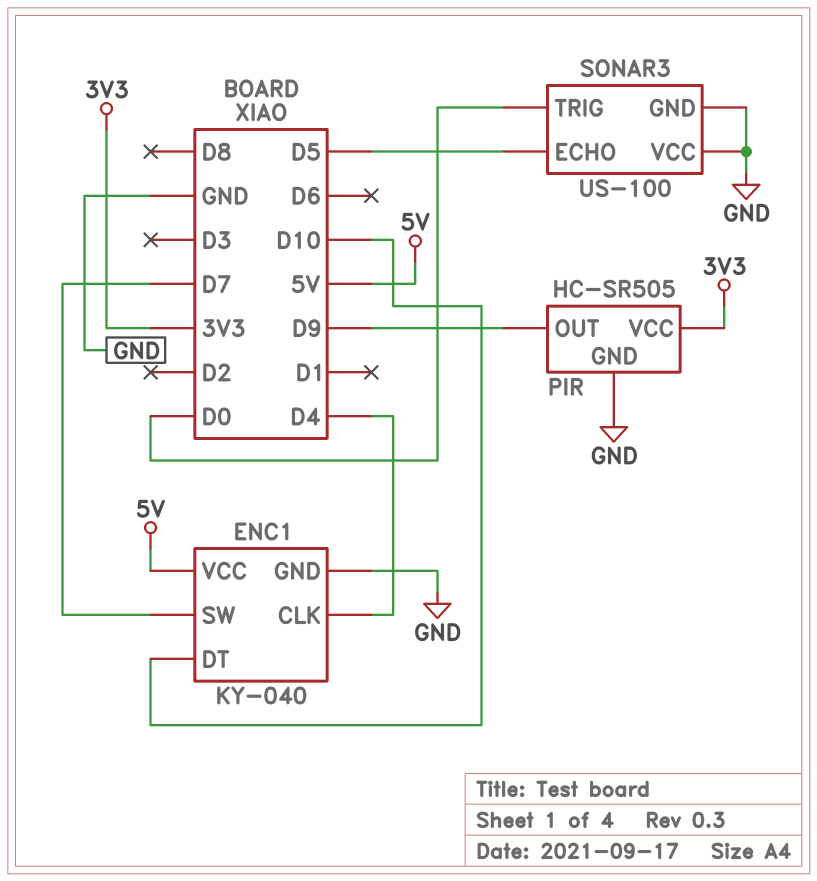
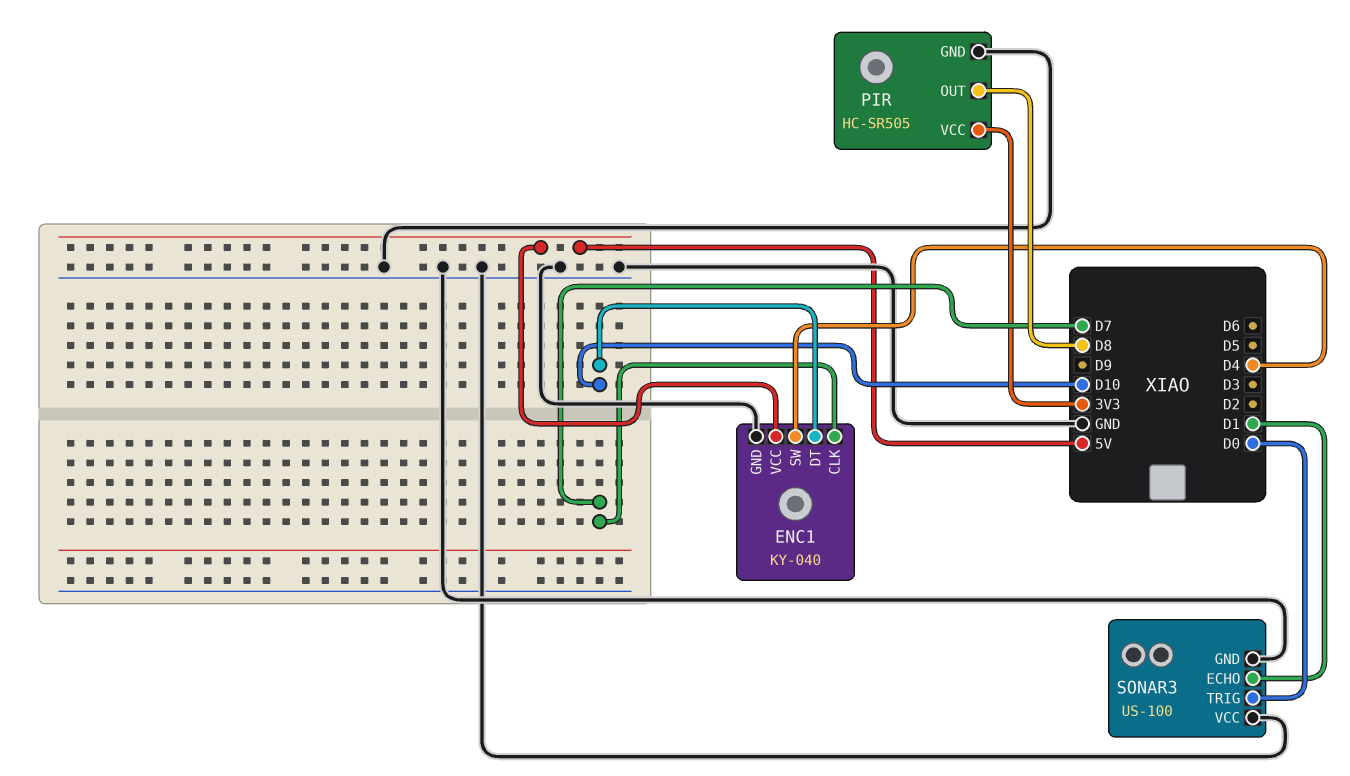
ENC1 pin CLK: D4 -> D7
ENC1 pin SW: D7 -> D4
PIR pin OUT: D9 -> D8
SONAR3 pin ECHO: D5 -> D1

